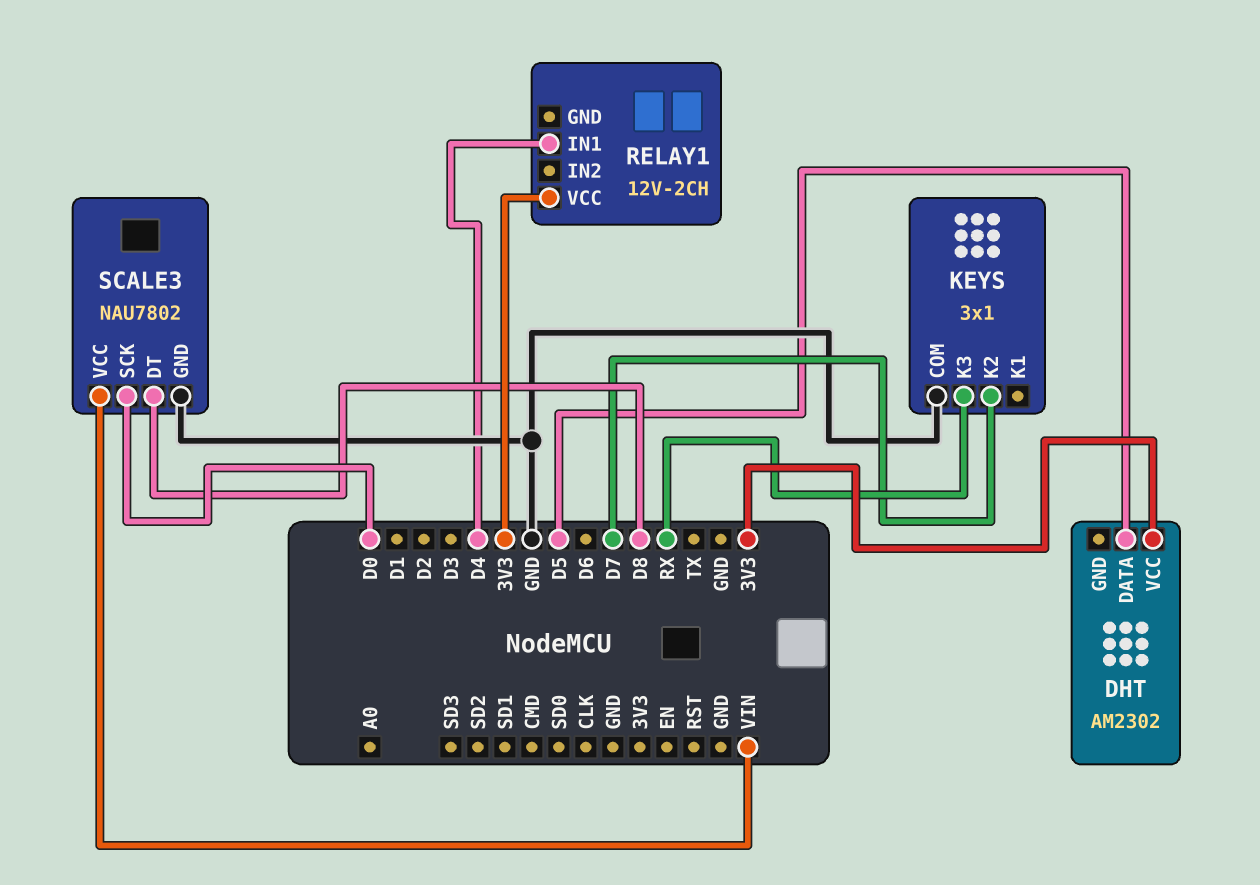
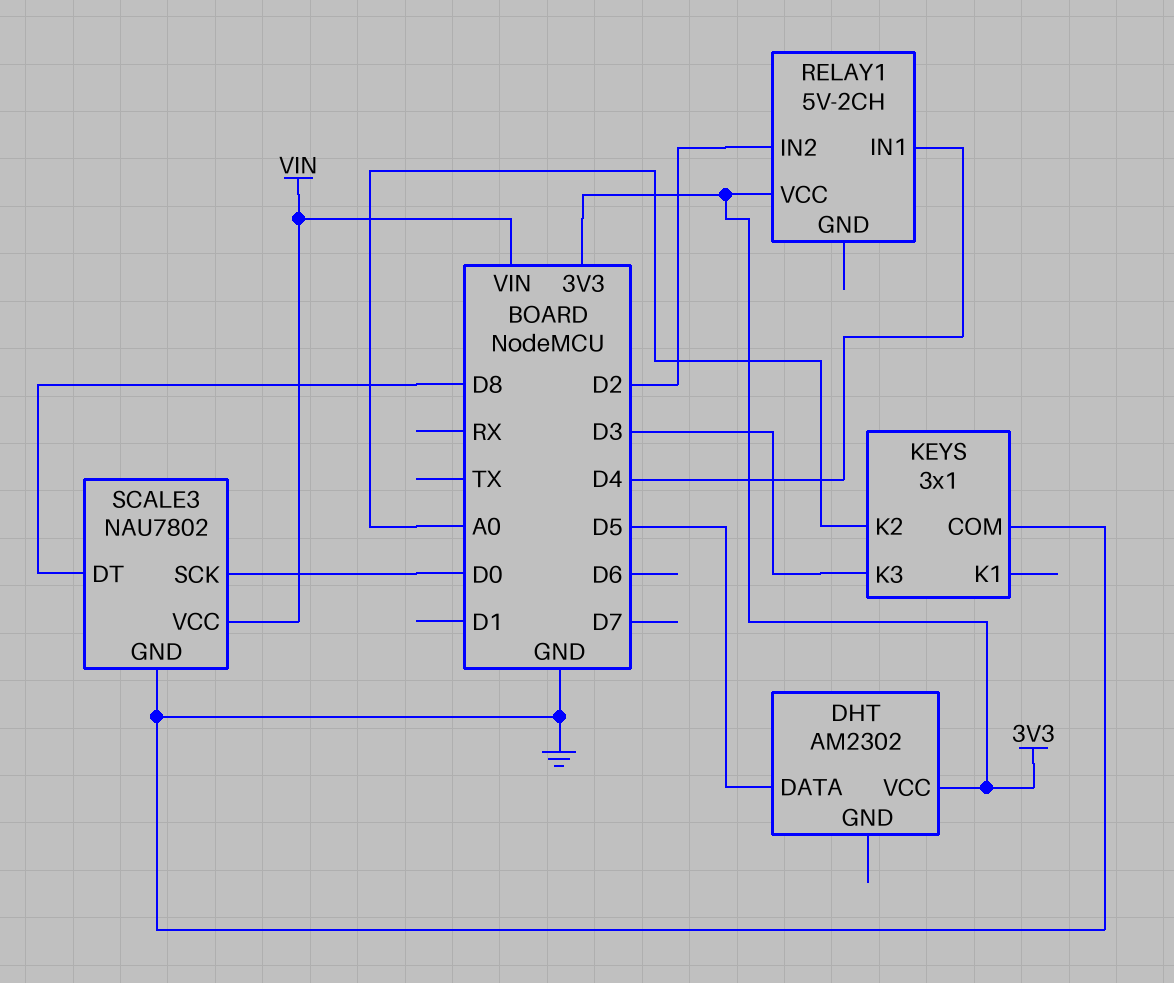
KEYS pin K2: D7 -> A0
KEYS pin K3: RX -> D3
RELAY1: 12V-2CH -> 5V-2CH
RELAY1 pin IN2: none -> D2

